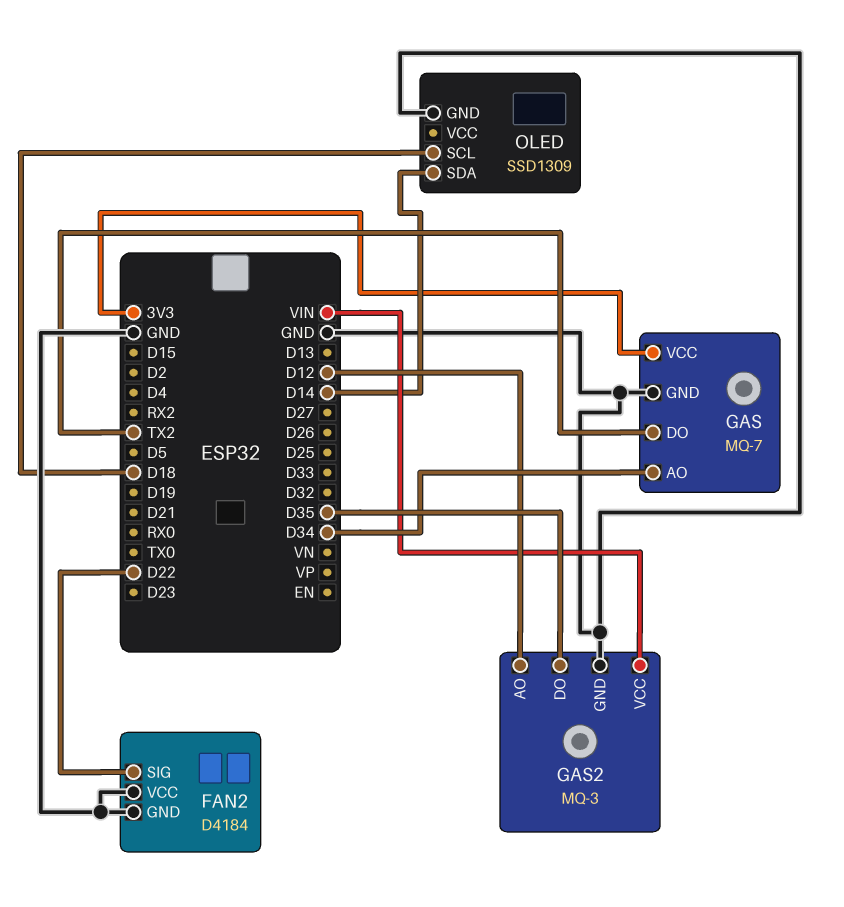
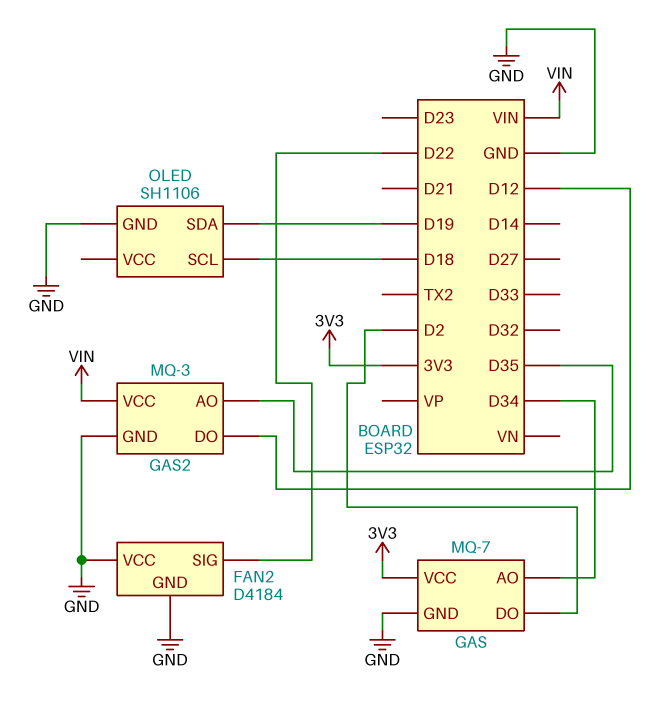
GAS pin DO: TX2 -> D2
GAS2 pin AO: D12 -> D35
GAS2 pin DO: D35 -> D12
OLED: SSD1309 -> SH1106
OLED pin SDA: D14 -> D19

